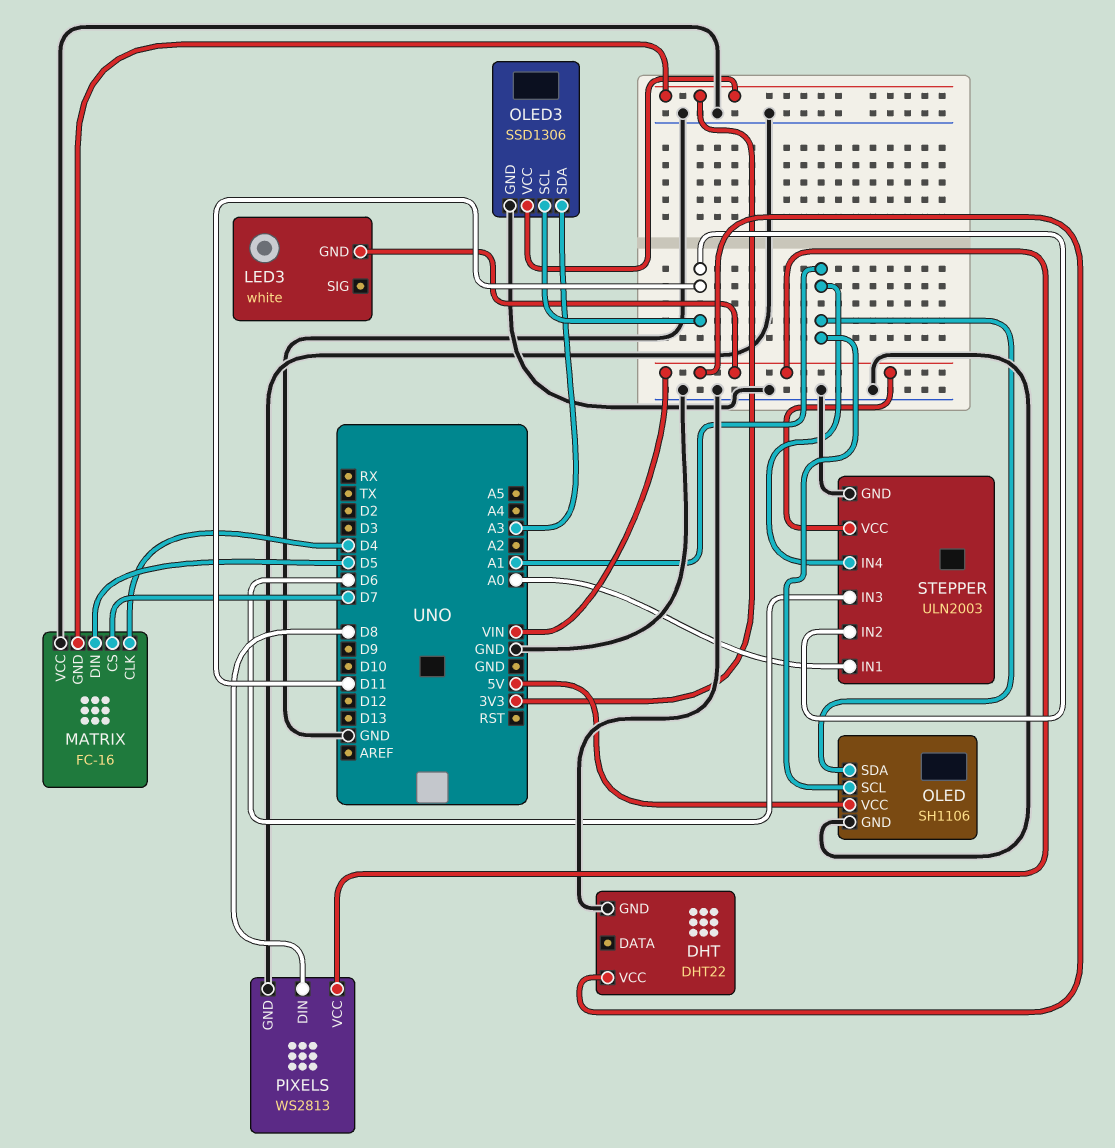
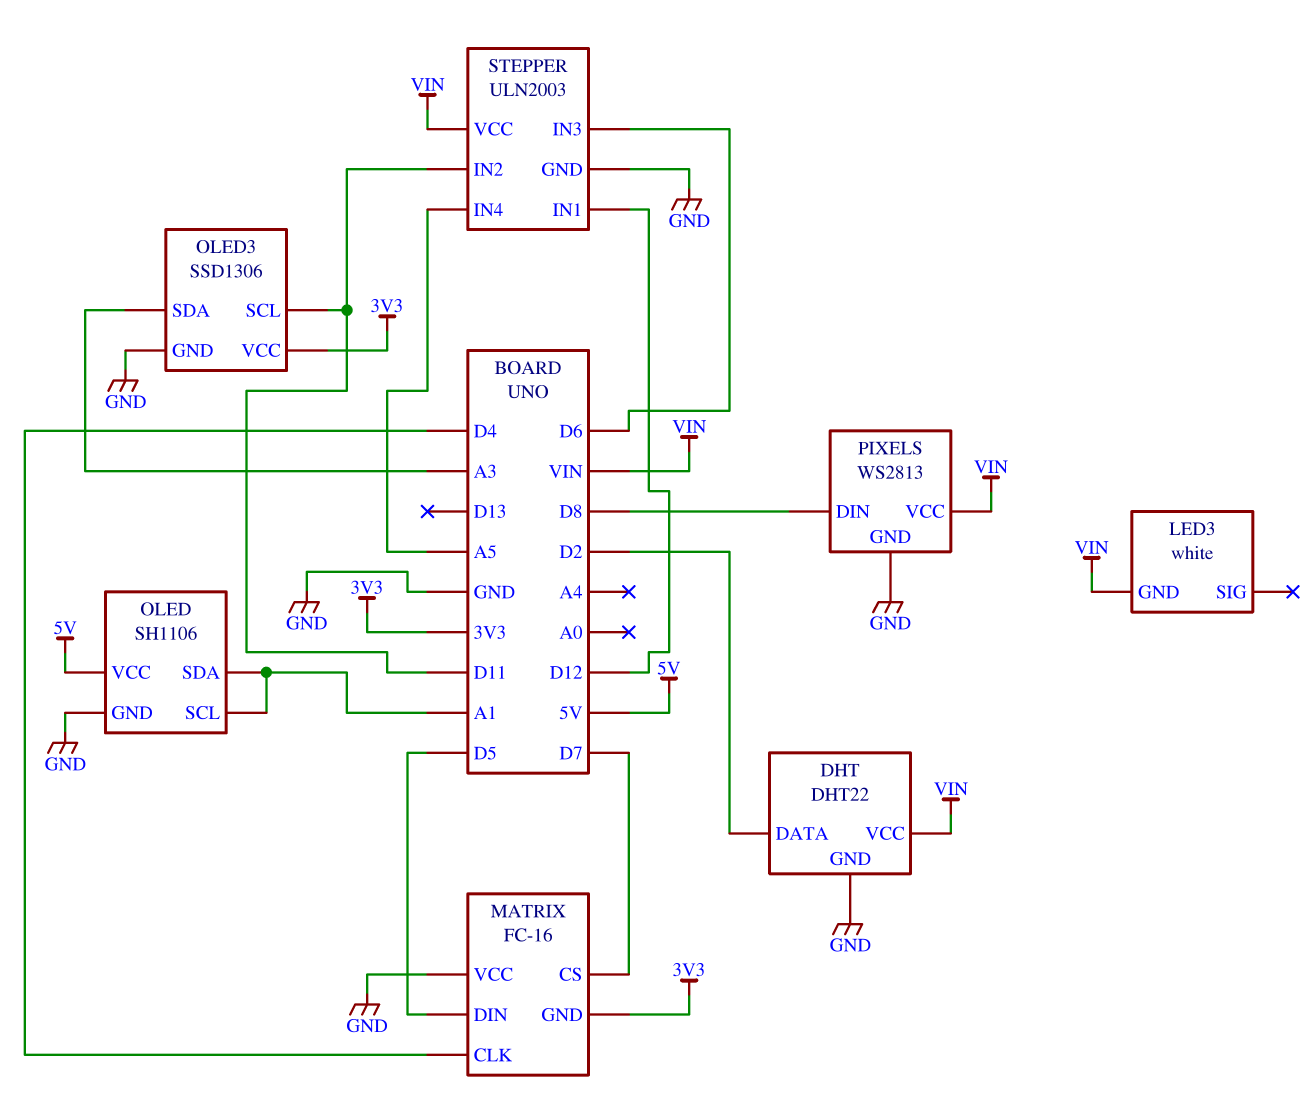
DHT pin DATA: none -> D2
STEPPER pin IN1: A0 -> D12
STEPPER pin IN4: A1 -> A5

